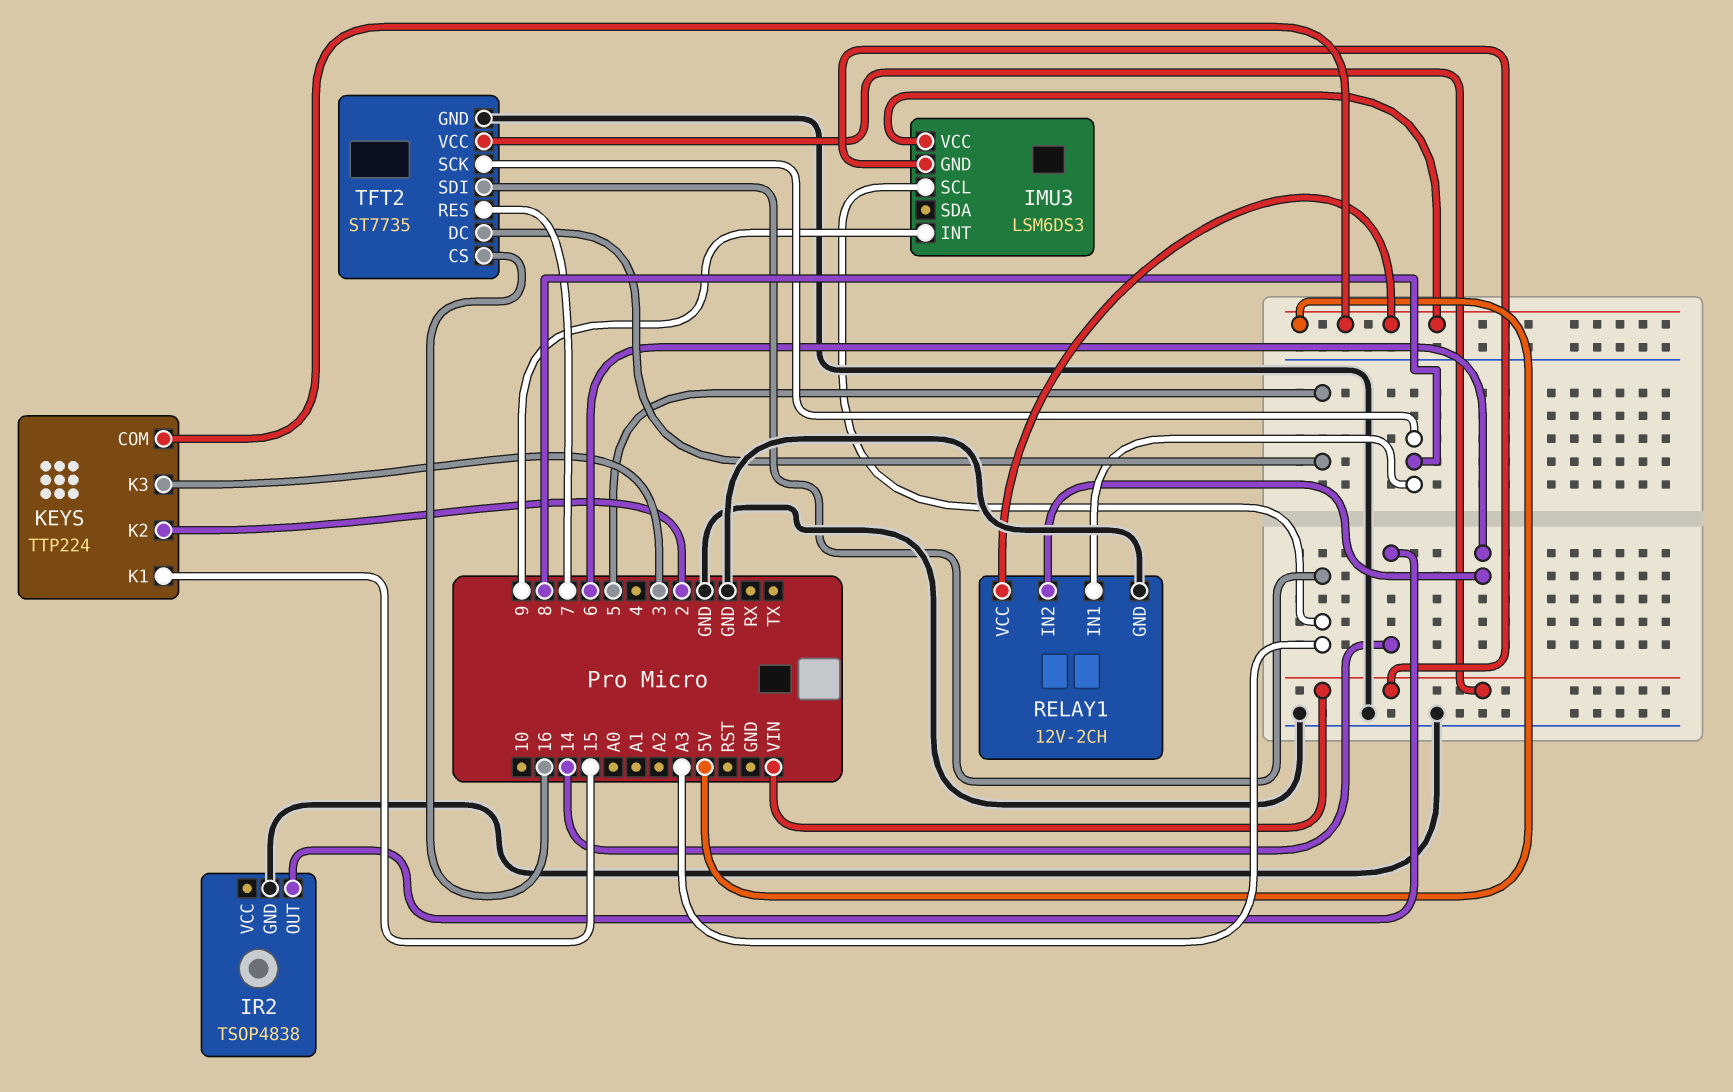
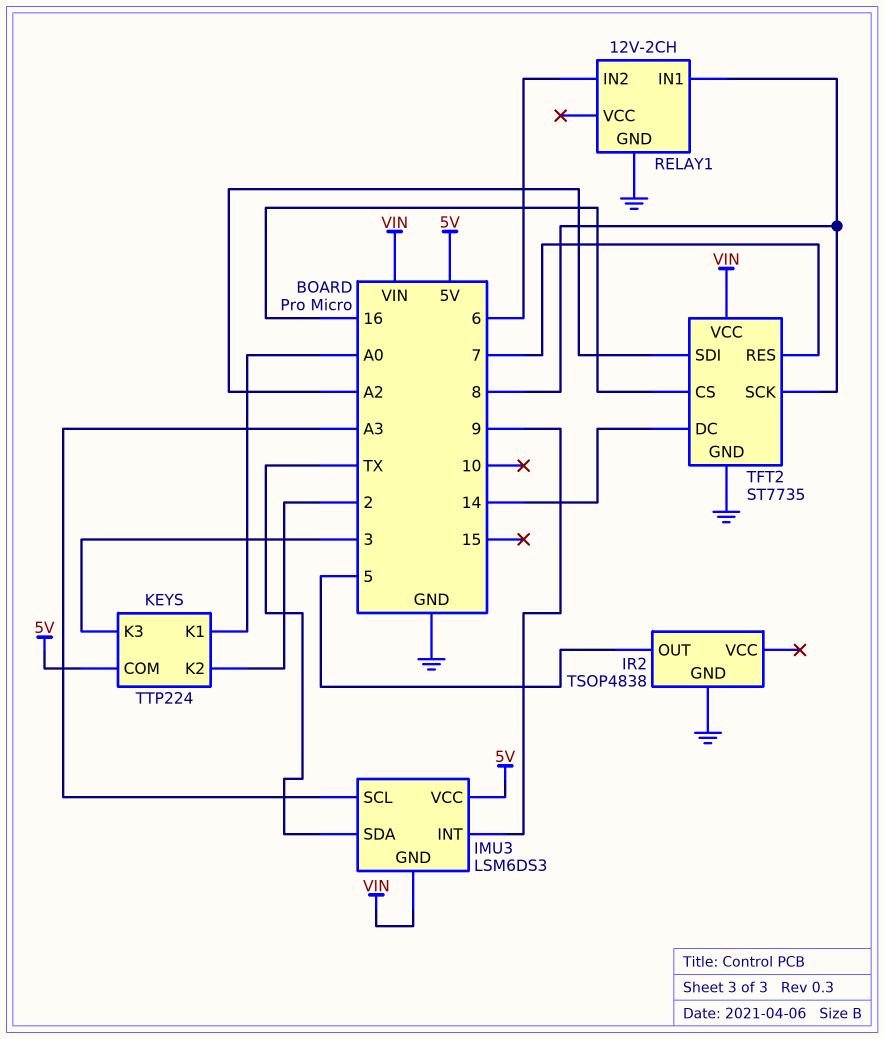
IMU3 pin SDA: none -> TX
IR2 pin OUT: 14 -> 5
KEYS pin K1: 15 -> A0
RELAY1 pin VCC: 5V -> none
TFT2 pin DC: 5 -> 14
TFT2 pin SDI: A3 -> A2

